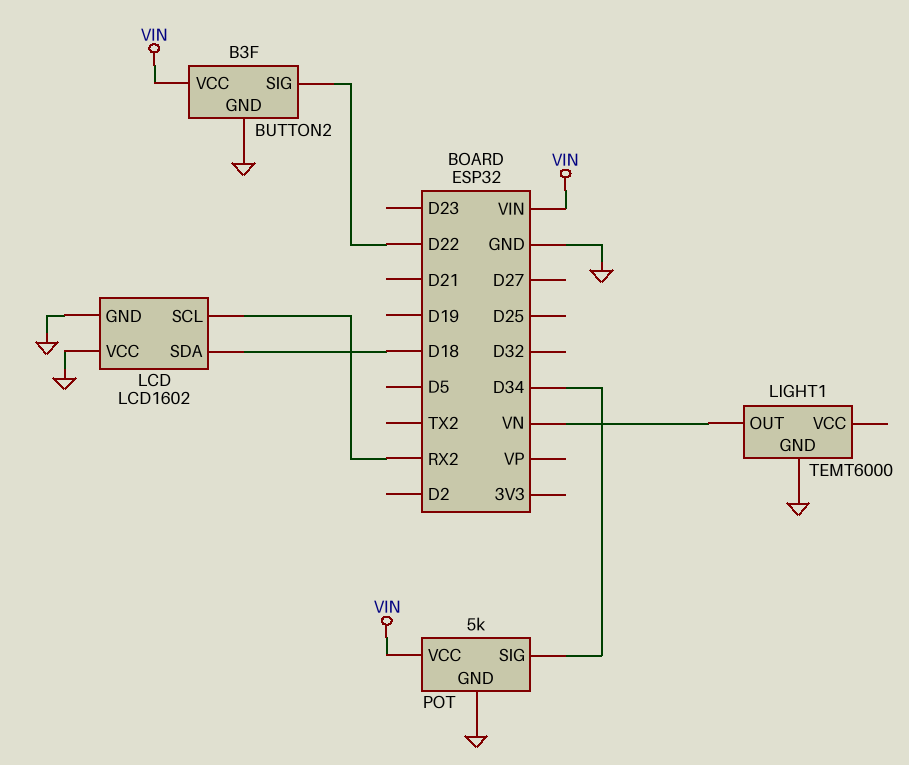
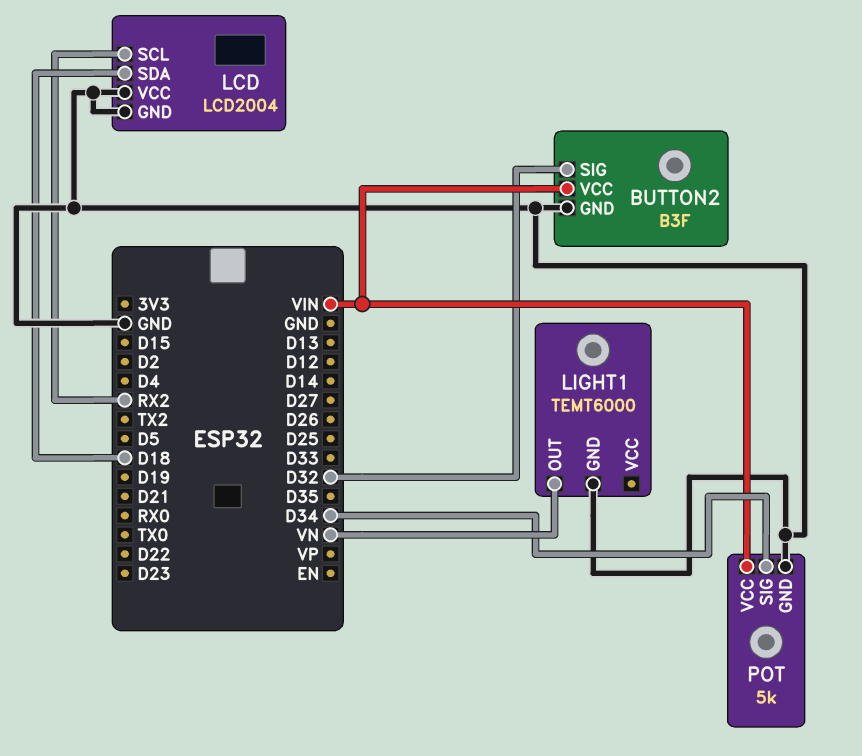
BUTTON2 pin SIG: D22 -> D32
LCD: LCD1602 -> LCD2004

